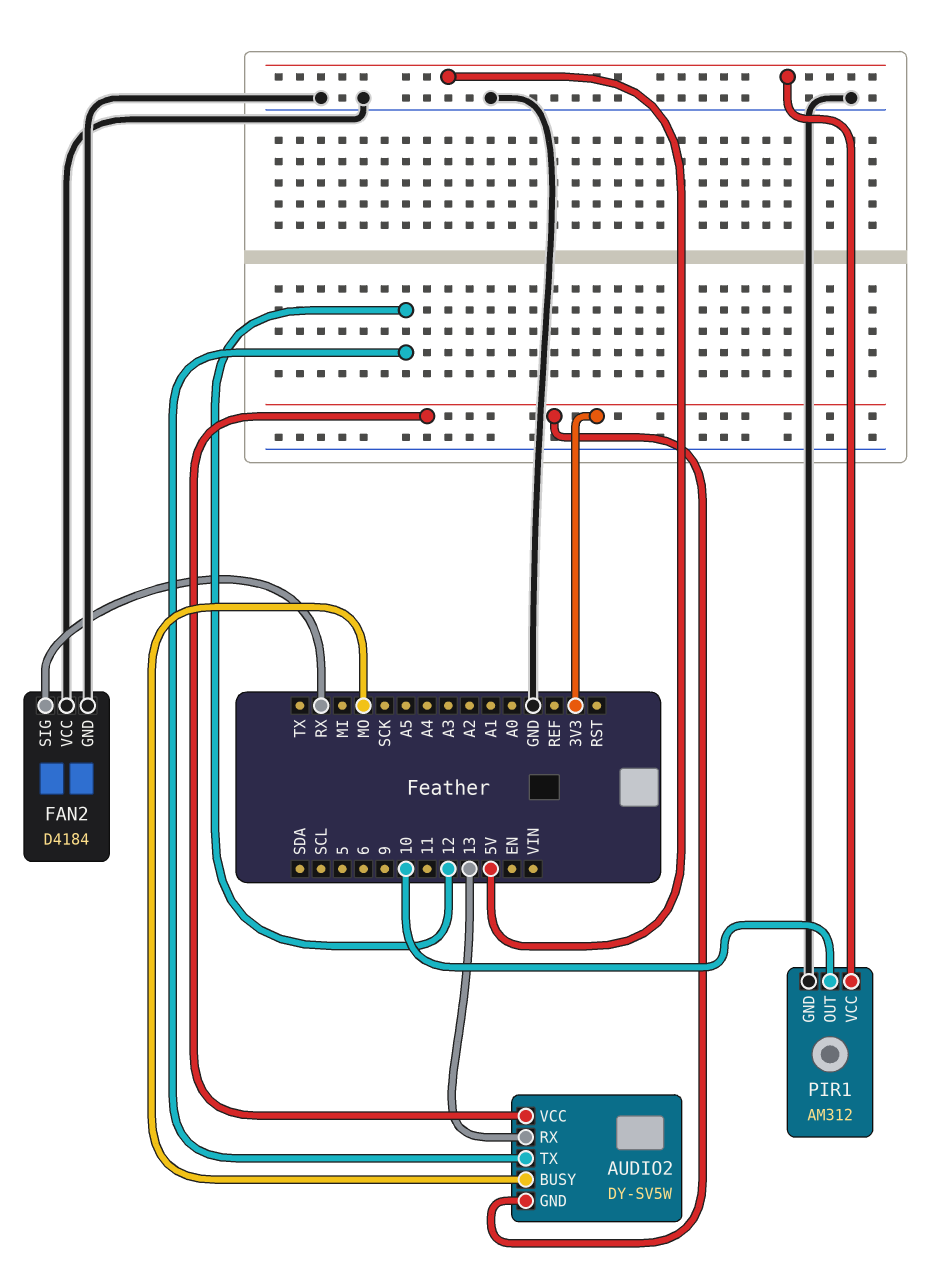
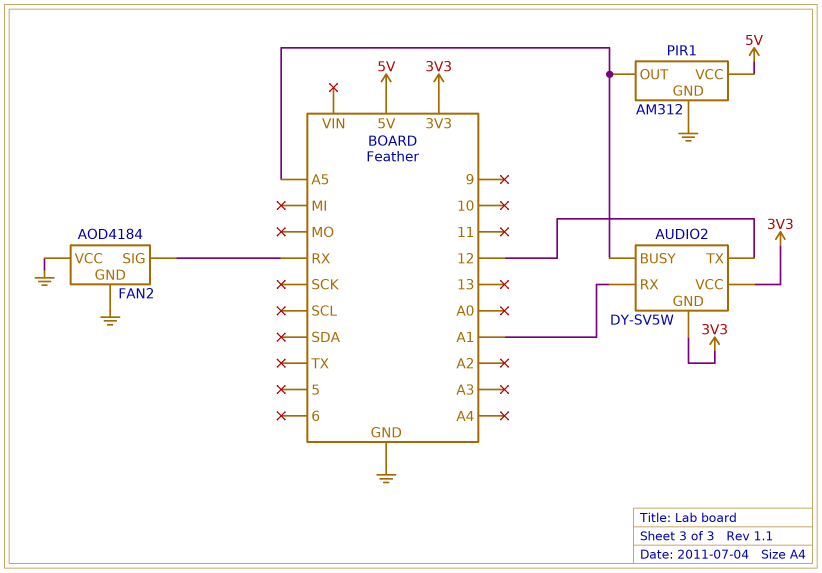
AUDIO2 pin BUSY: MO -> A5
AUDIO2 pin RX: 13 -> A1
FAN2: D4184 -> AOD4184
PIR1 pin OUT: 10 -> A5

